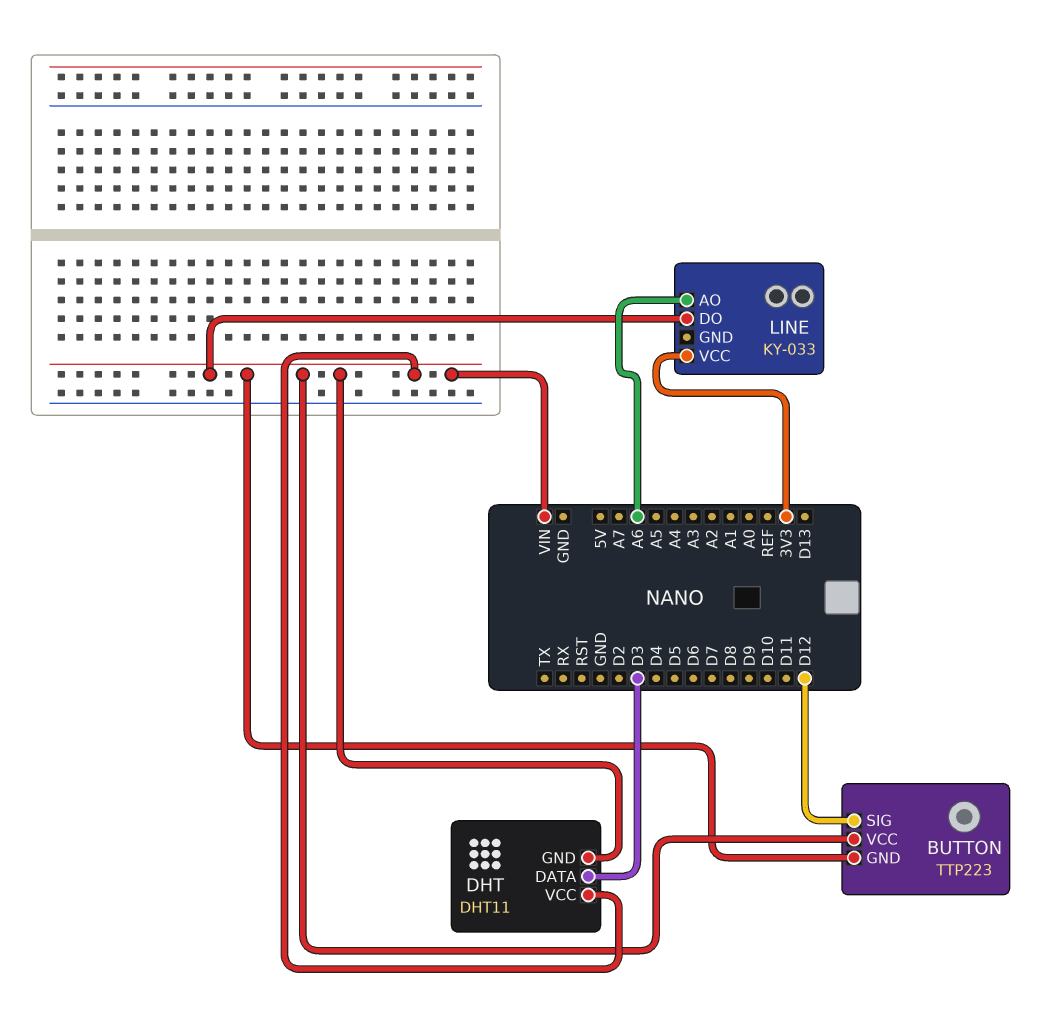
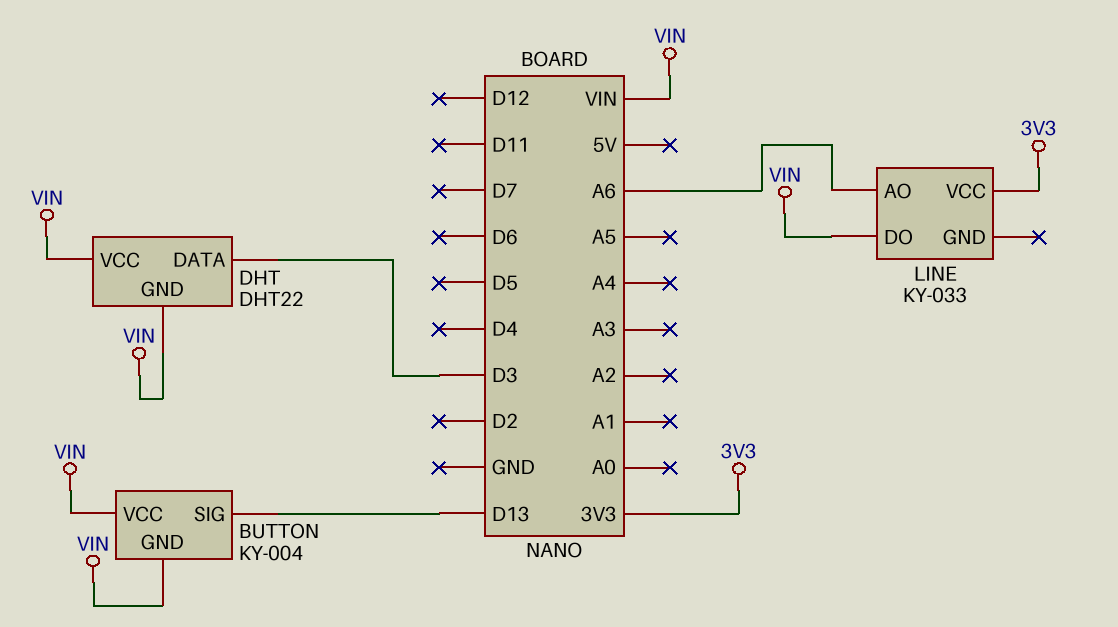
BUTTON: TTP223 -> KY-004
BUTTON pin SIG: D12 -> D13
DHT: DHT11 -> DHT22

